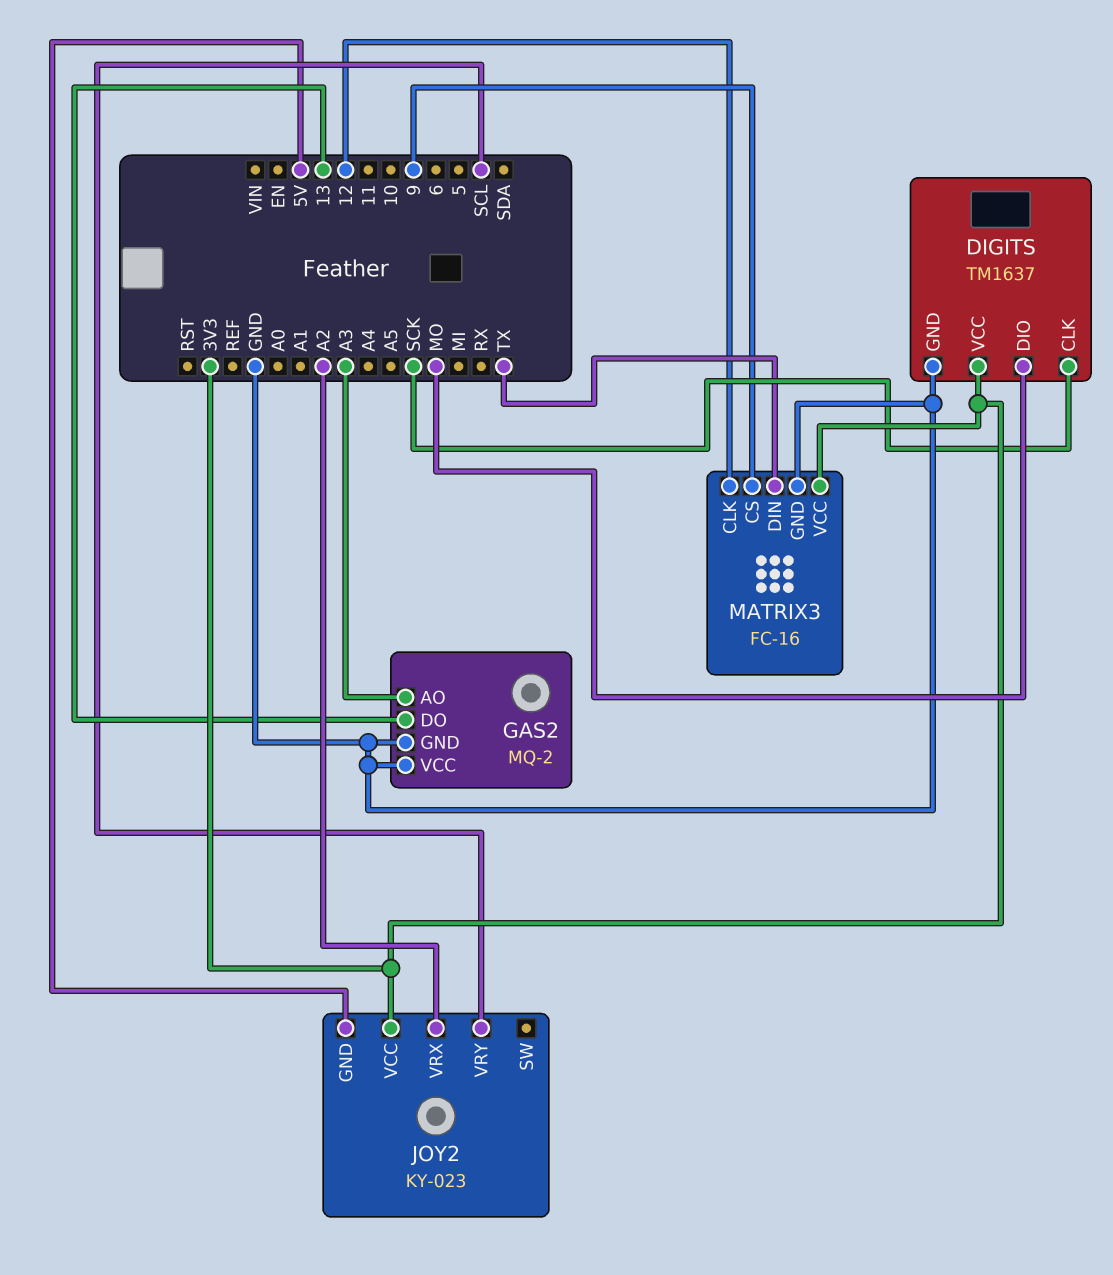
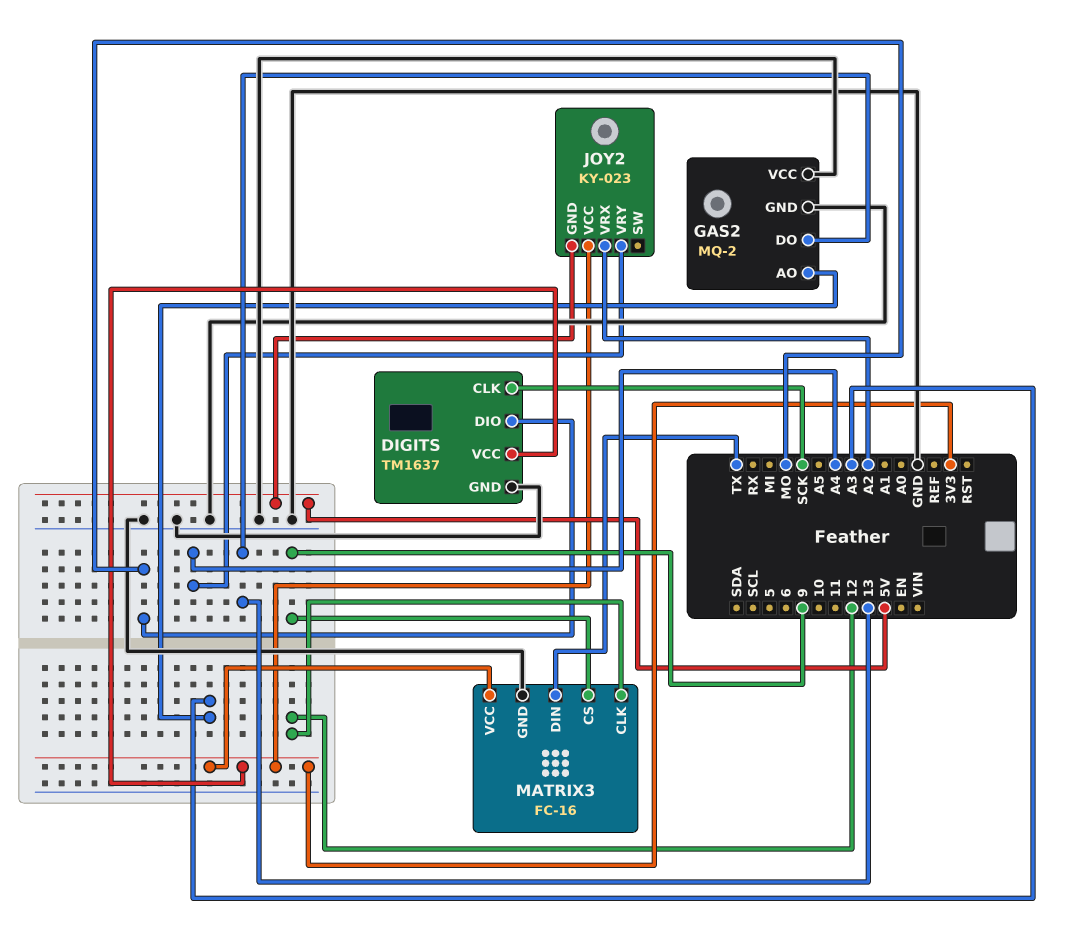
JOY2 pin VRY: SCL -> A4

